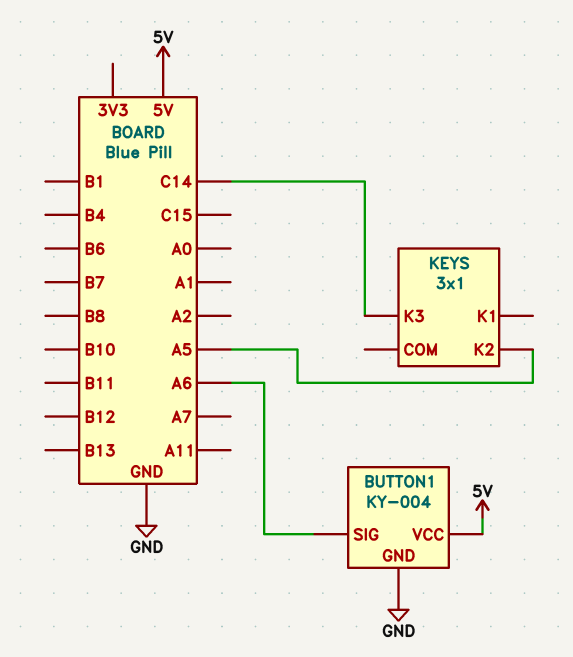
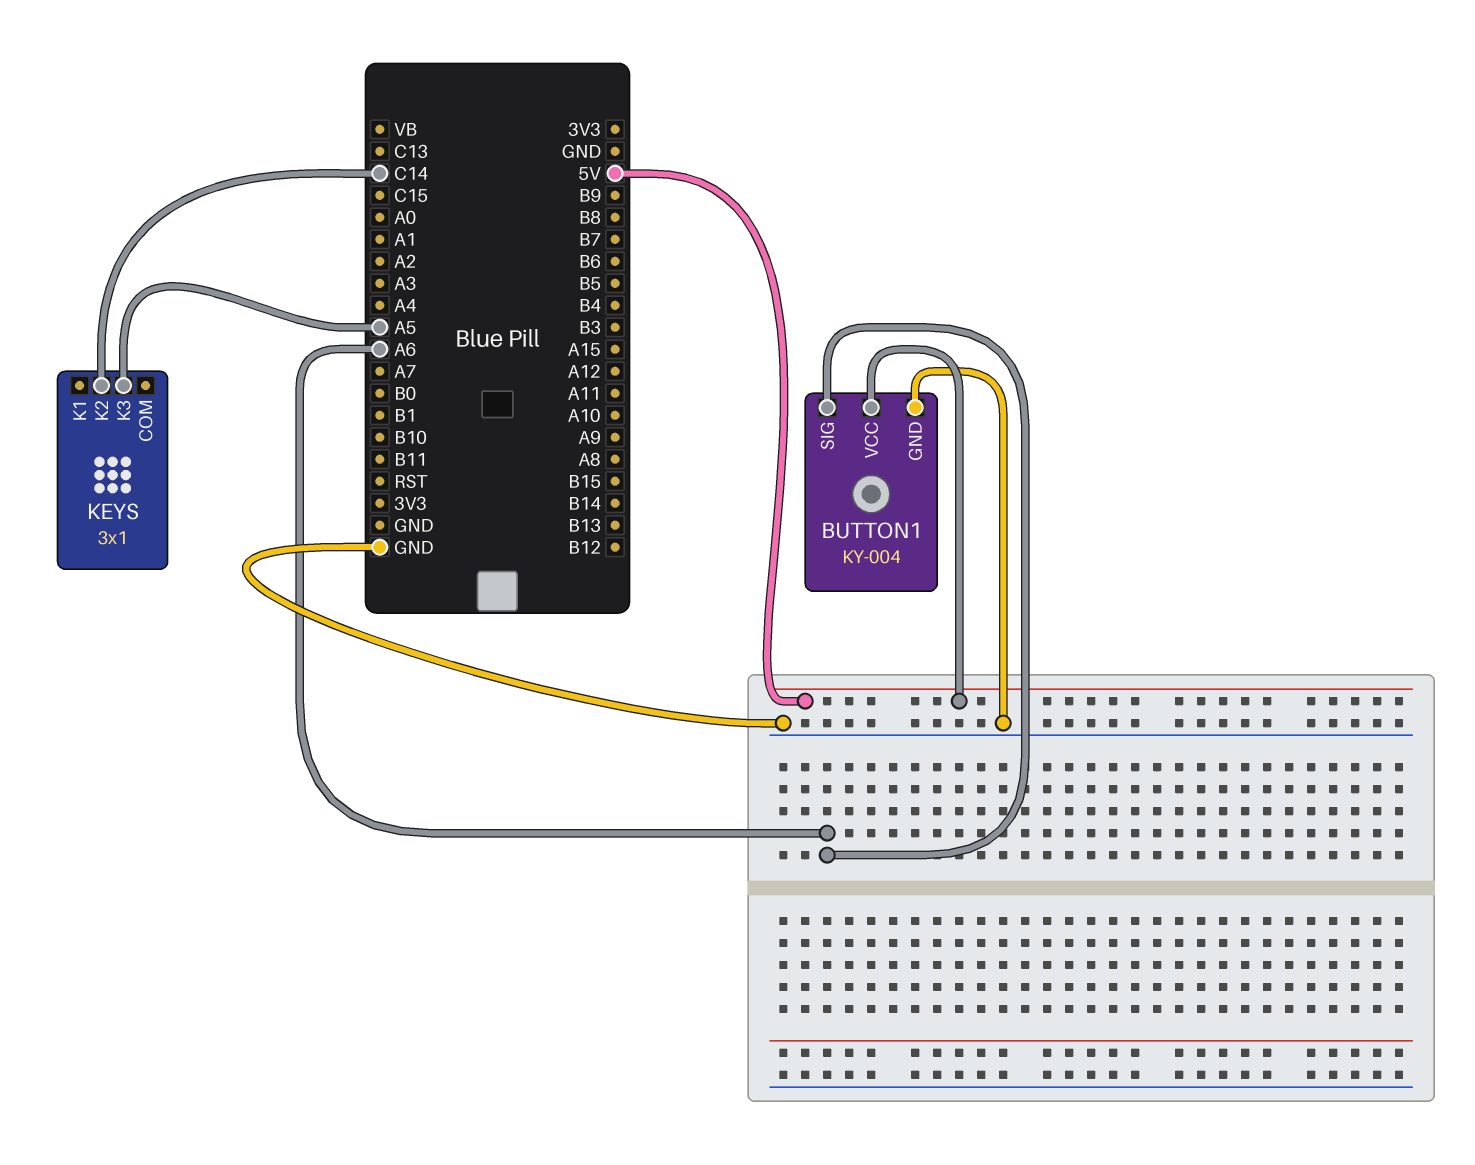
KEYS pin K2: A5 -> C14
KEYS pin K3: C14 -> A5

